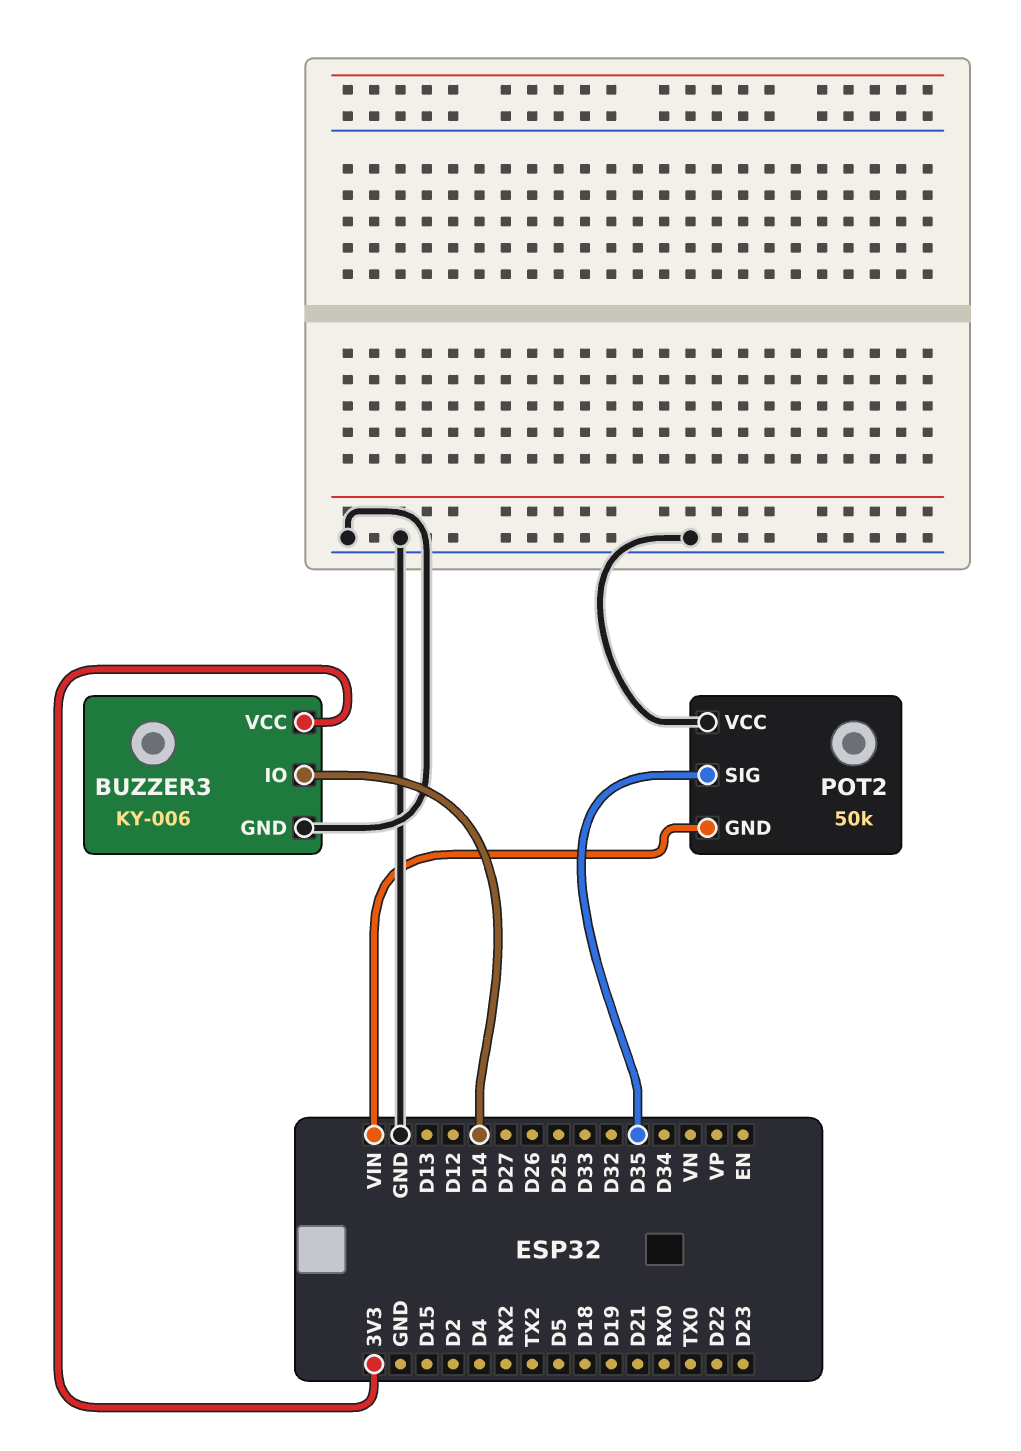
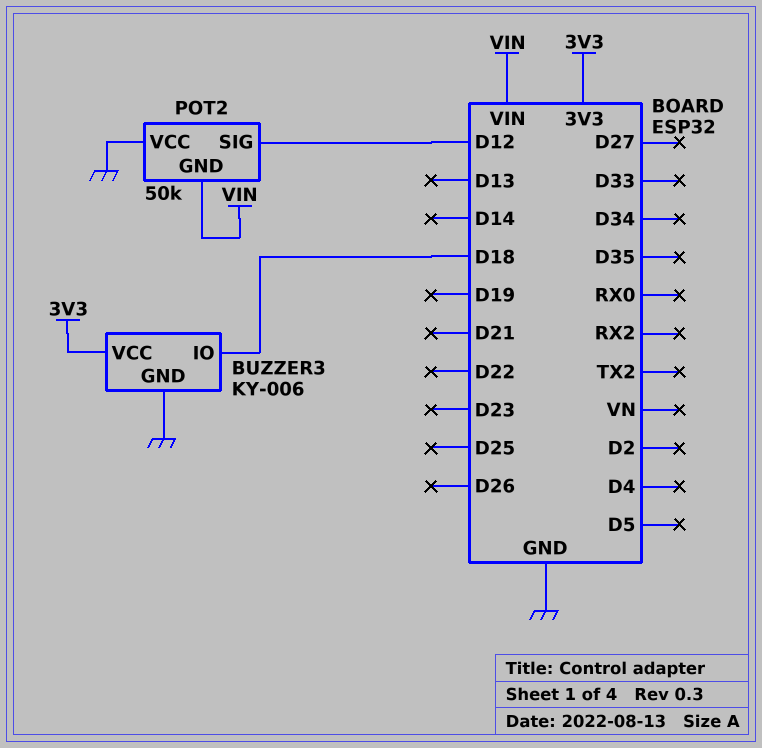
BUZZER3 pin IO: D14 -> D18
POT2 pin SIG: D35 -> D12

